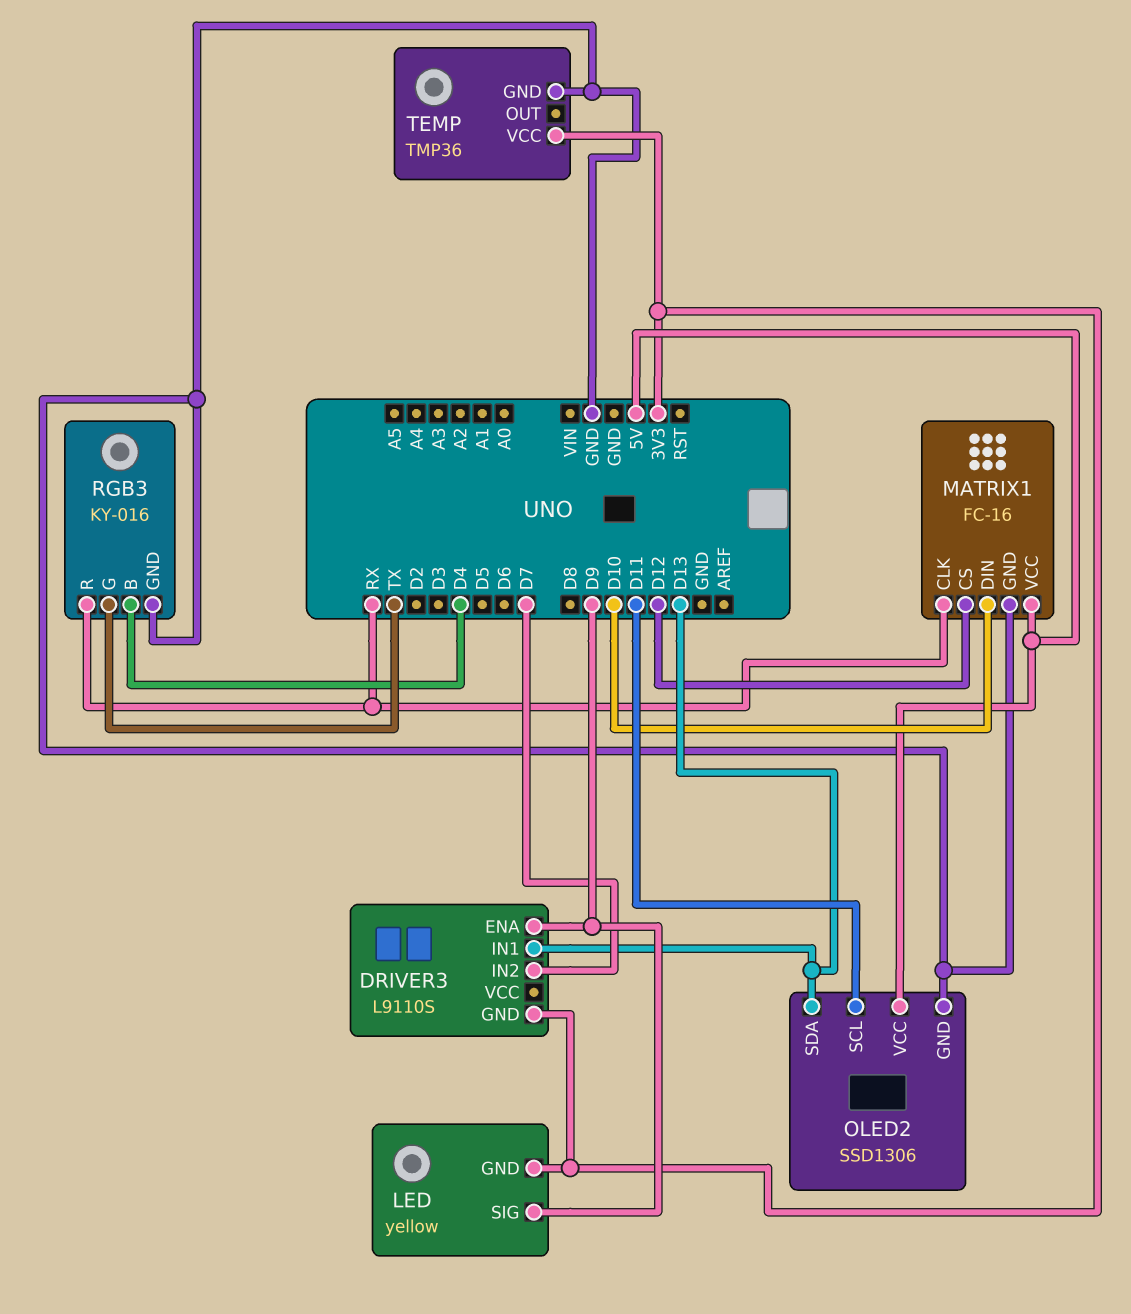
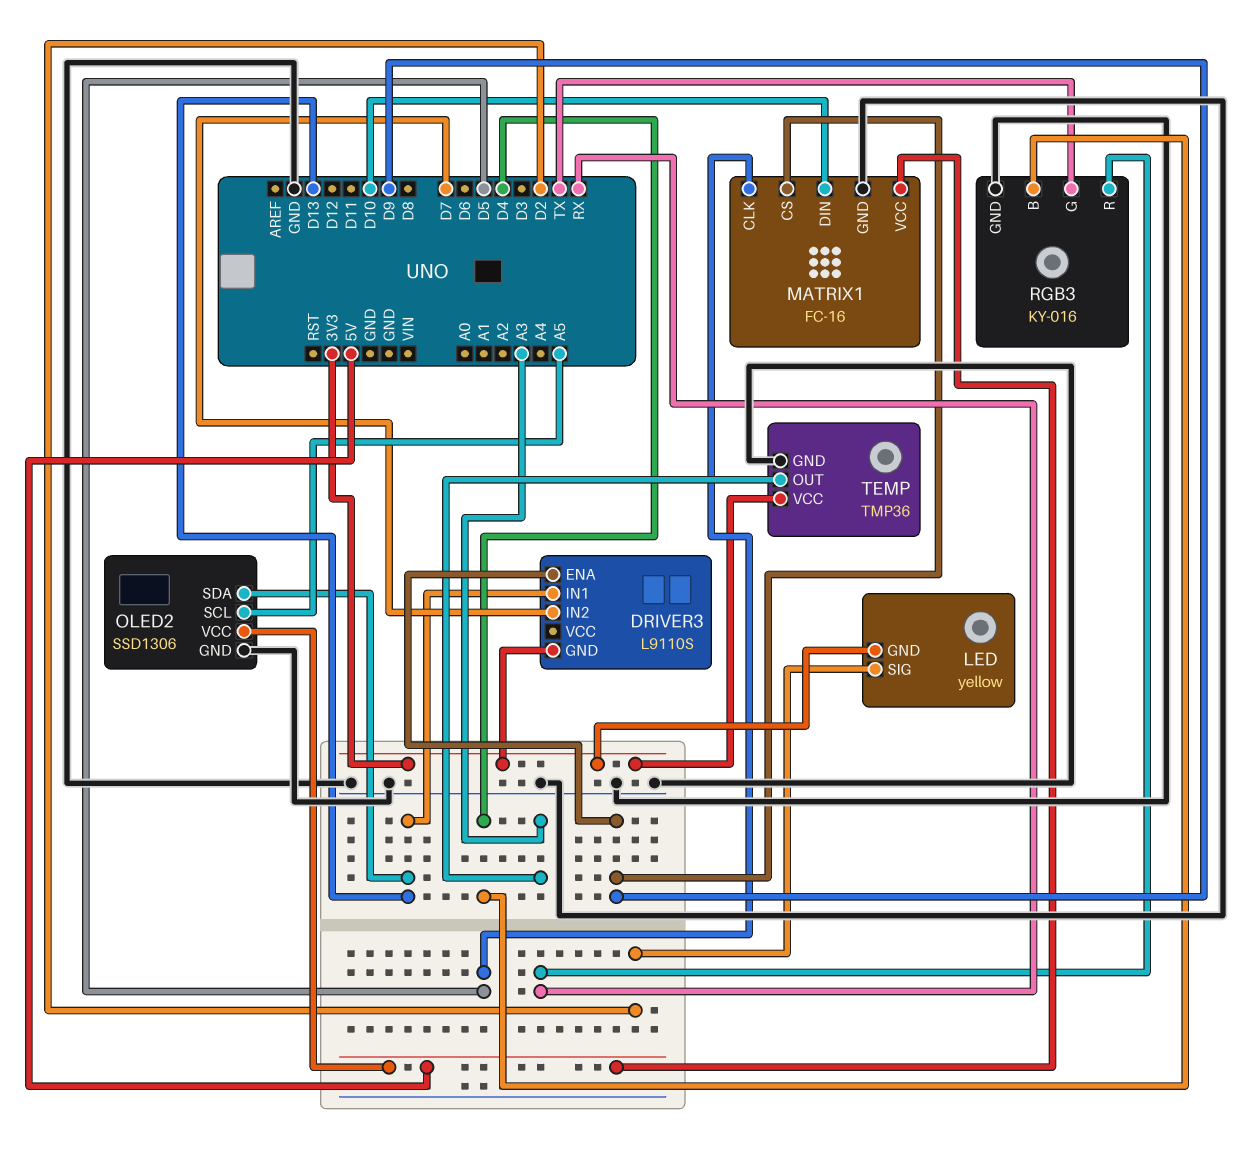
LED pin SIG: D9 -> D2
MATRIX1 pin CLK: RX -> D5
MATRIX1 pin CS: D12 -> D9
OLED2 pin SCL: D11 -> A5
TEMP pin OUT: none -> A3

